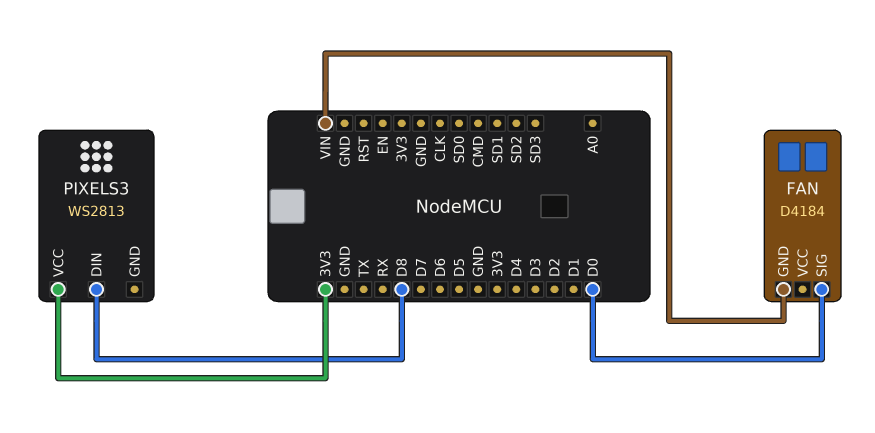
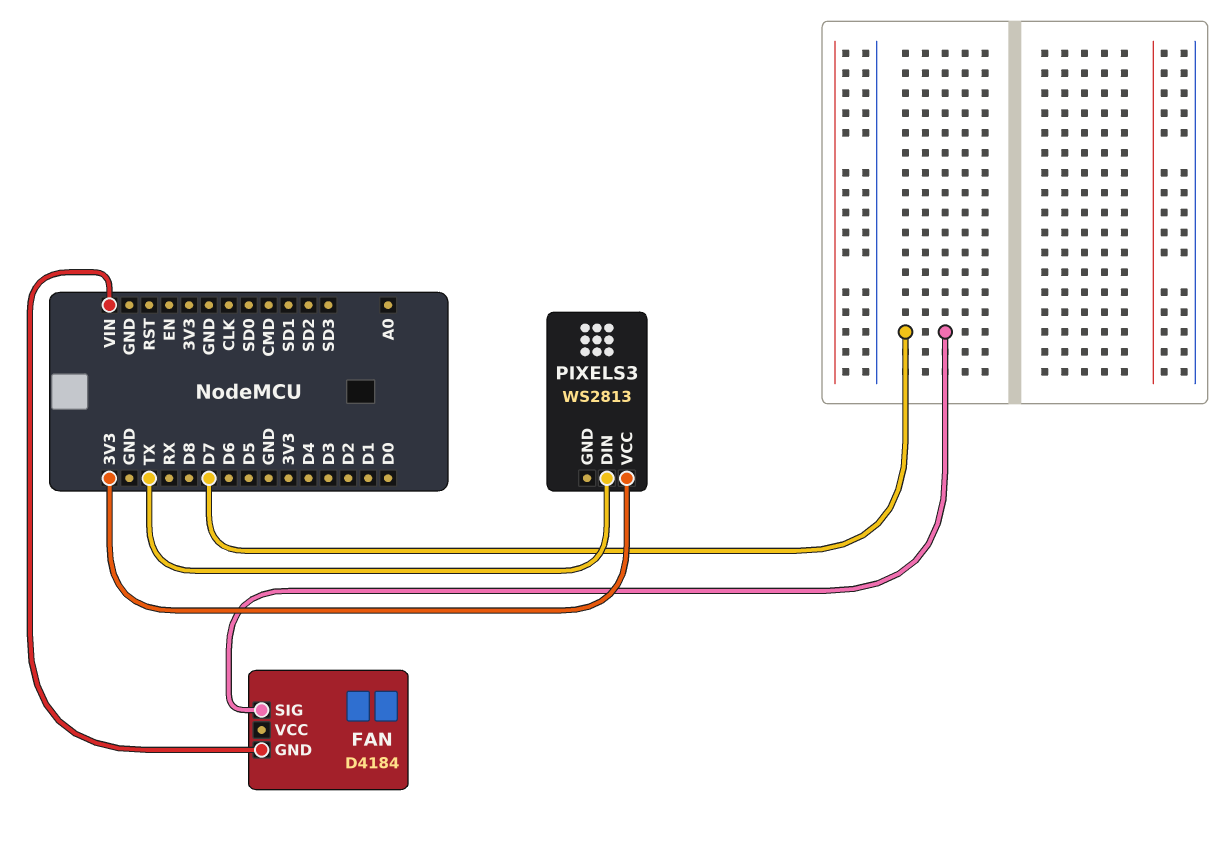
FAN pin SIG: D0 -> D7
PIXELS3 pin DIN: D8 -> TX

